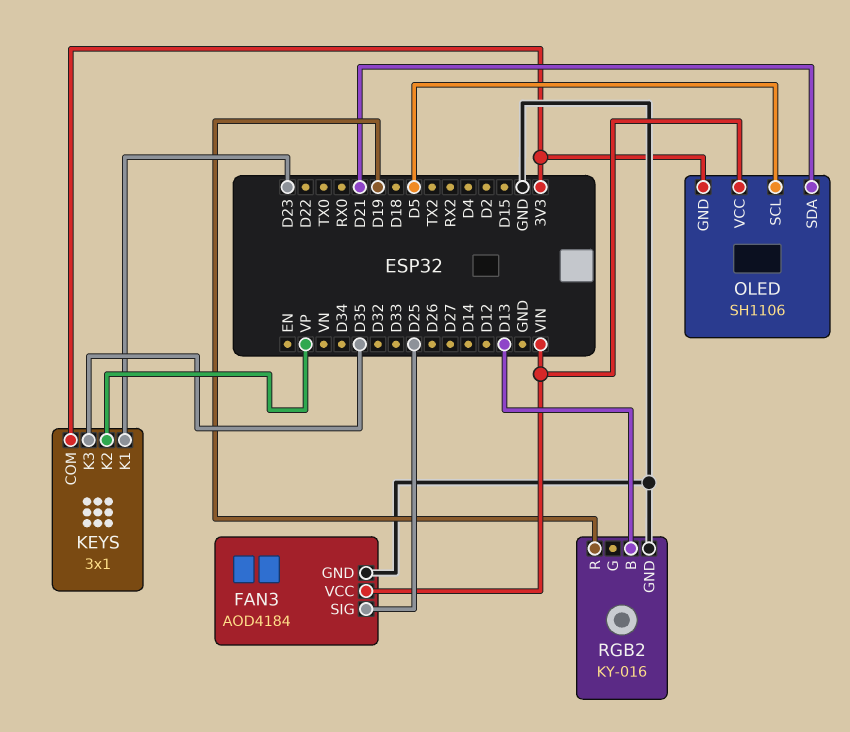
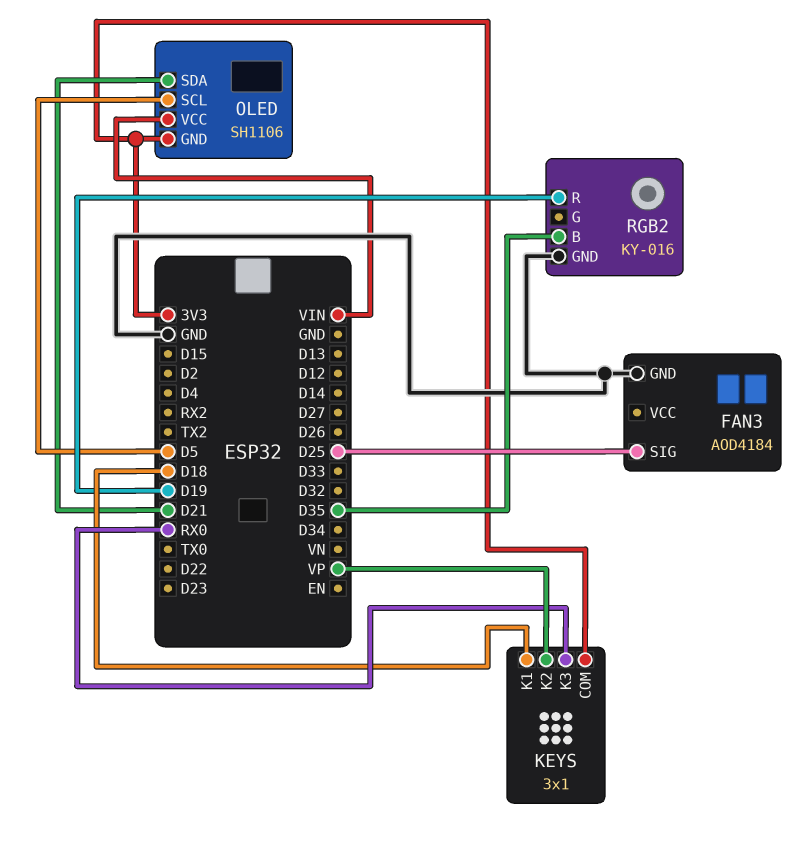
FAN3 pin VCC: VIN -> none
KEYS pin K1: D23 -> D18
KEYS pin K3: D35 -> RX0
RGB2 pin B: D13 -> D35

